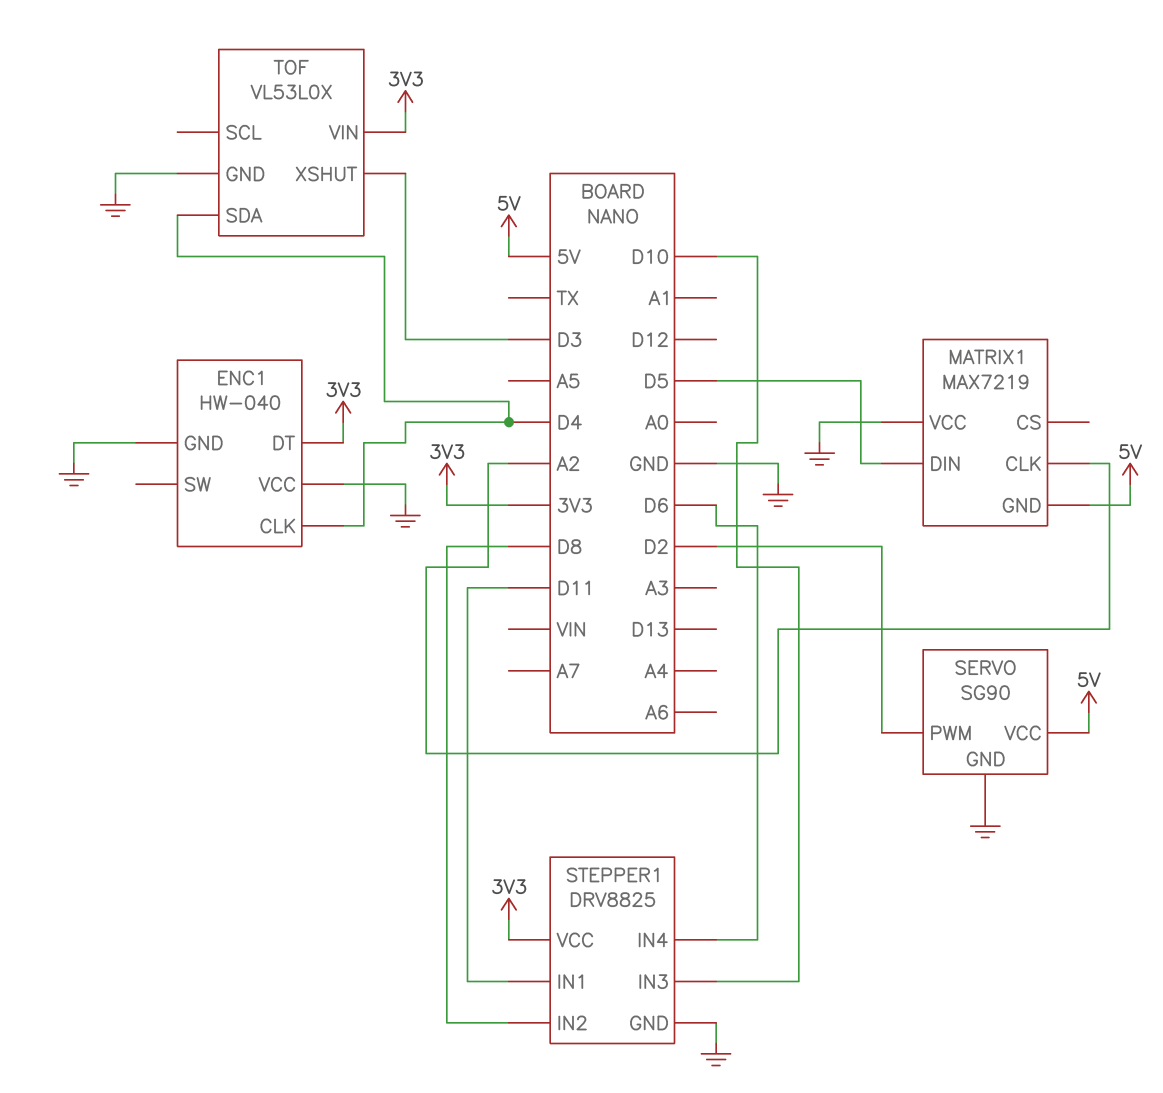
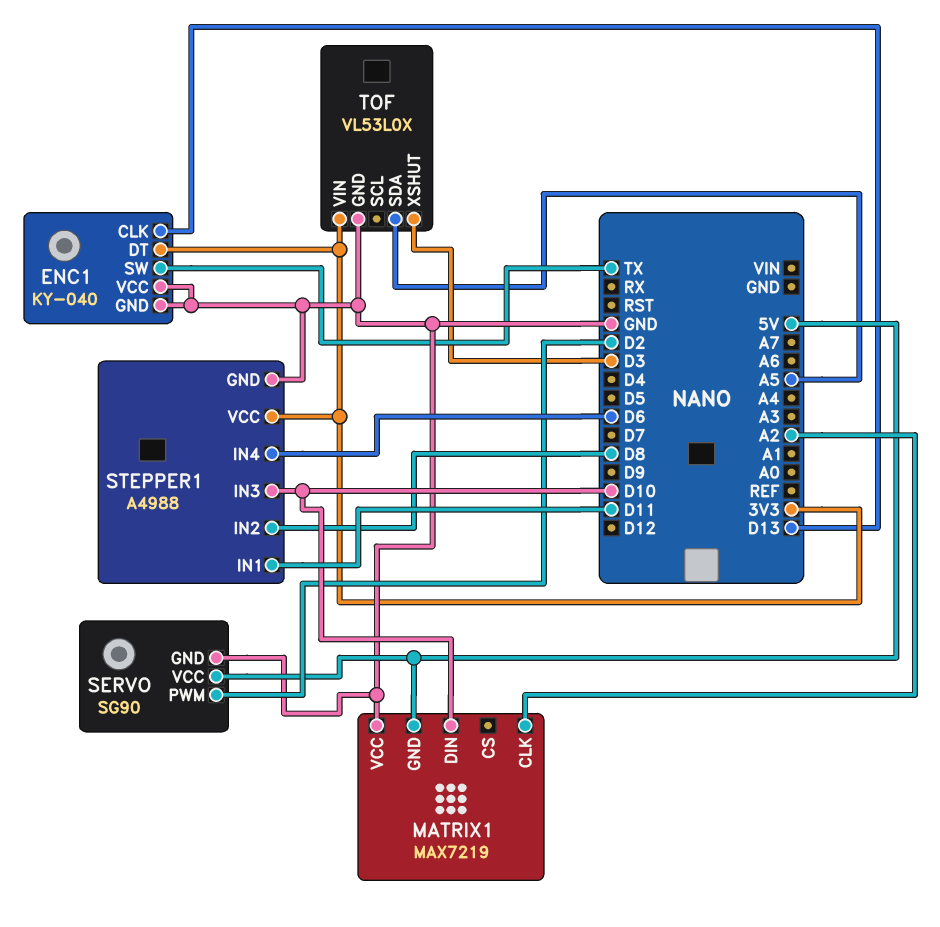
ENC1: HW-040 -> KY-040
ENC1 pin CLK: D4 -> D13
ENC1 pin SW: none -> TX
MATRIX1 pin DIN: D5 -> D10
STEPPER1: DRV8825 -> A4988
TOF pin SDA: D4 -> A5

